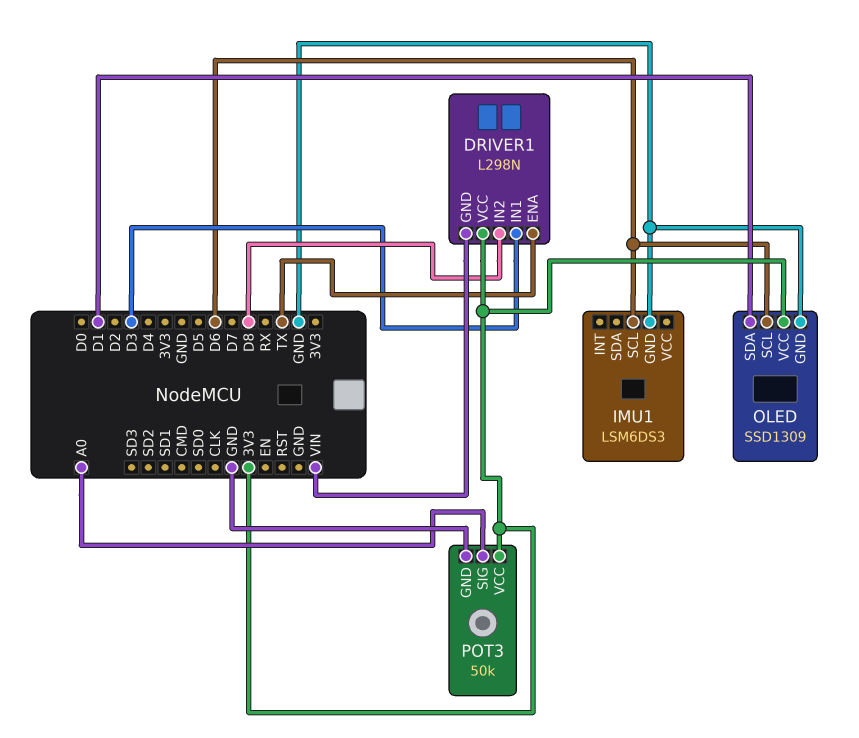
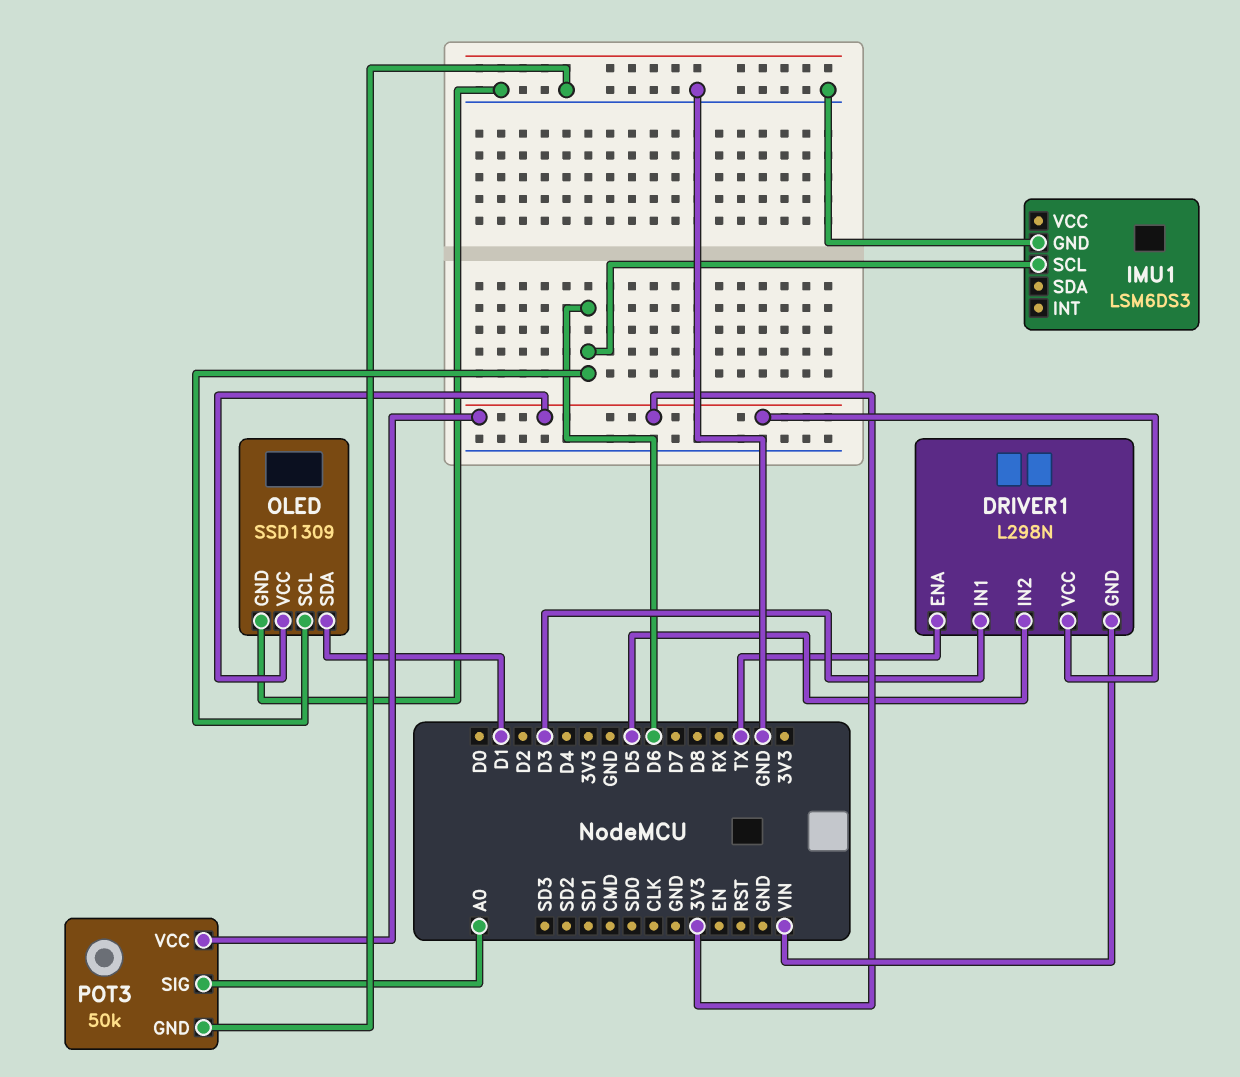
DRIVER1 pin IN2: D8 -> D5

